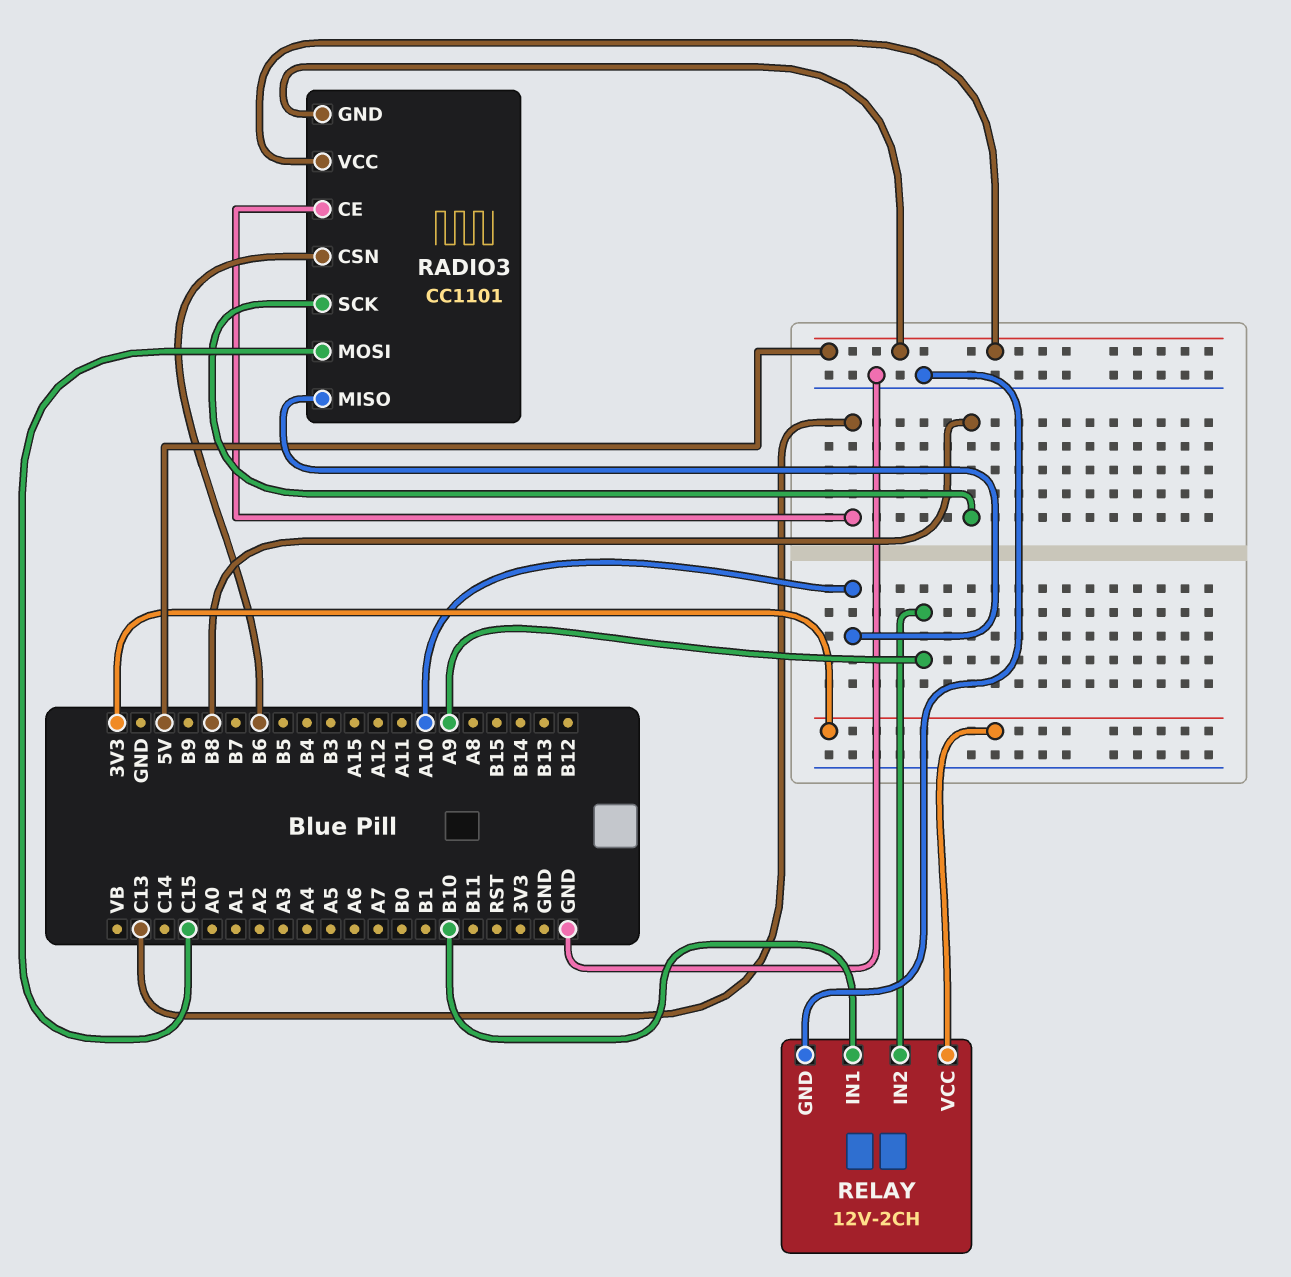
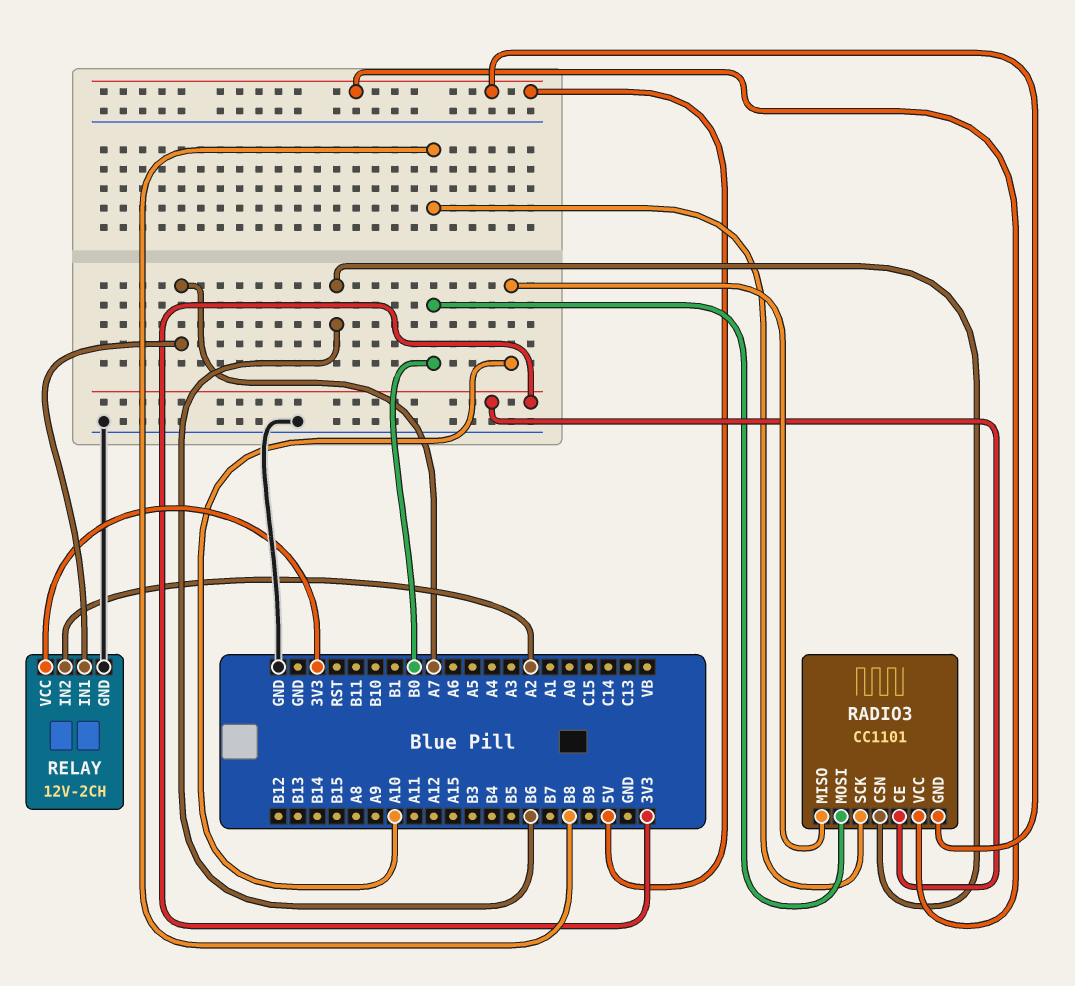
RADIO3 pin CE: C13 -> 3V3
RADIO3 pin MOSI: C15 -> B0
RELAY pin IN1: B10 -> A7
RELAY pin IN2: A9 -> A2

